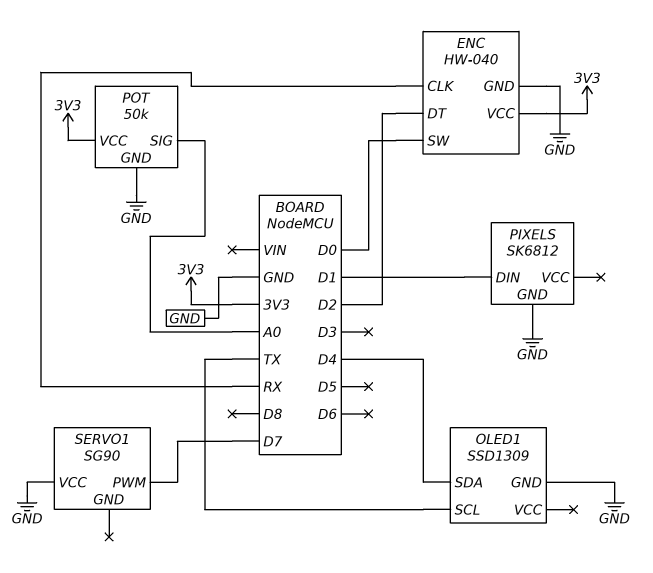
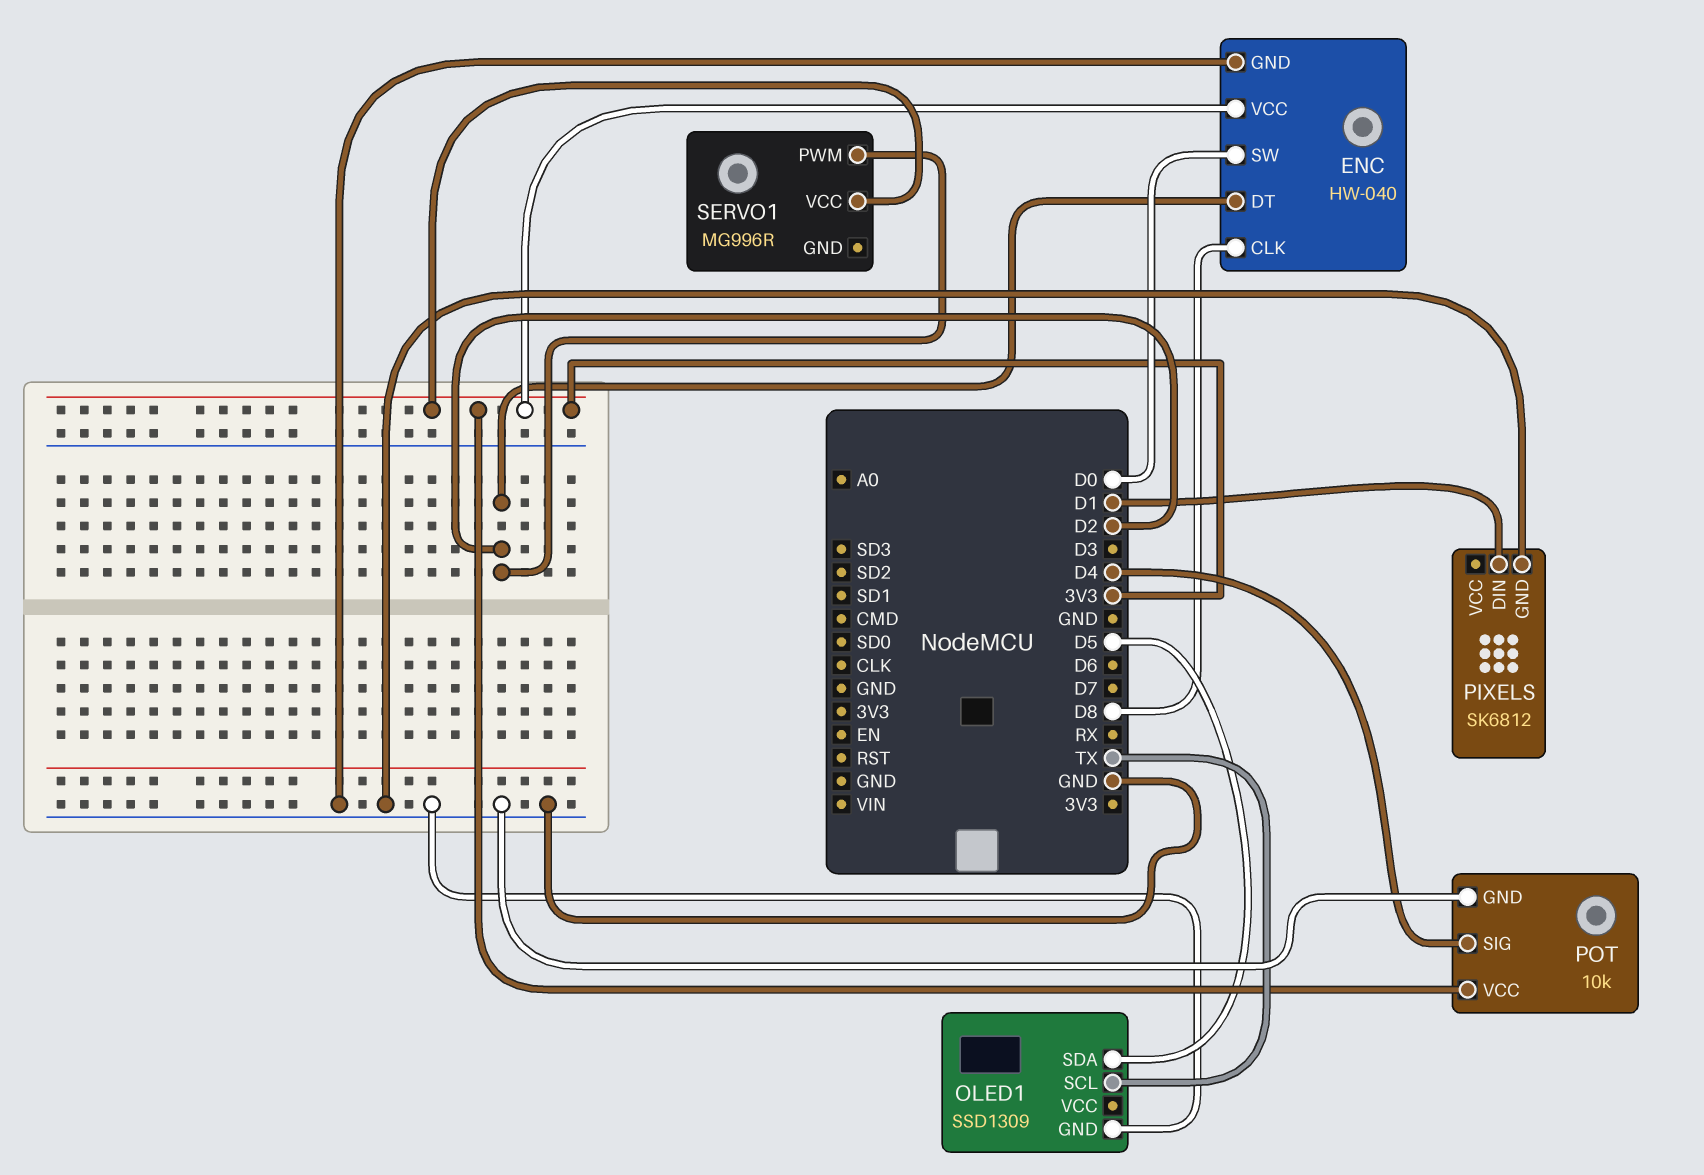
ENC pin CLK: RX -> D8
OLED1 pin SDA: D4 -> D5
POT: 50k -> 10k
POT pin SIG: A0 -> D4
SERVO1: SG90 -> MG996R
SERVO1 pin PWM: D7 -> D2
SERVO1 pin VCC: GND -> 3V3

